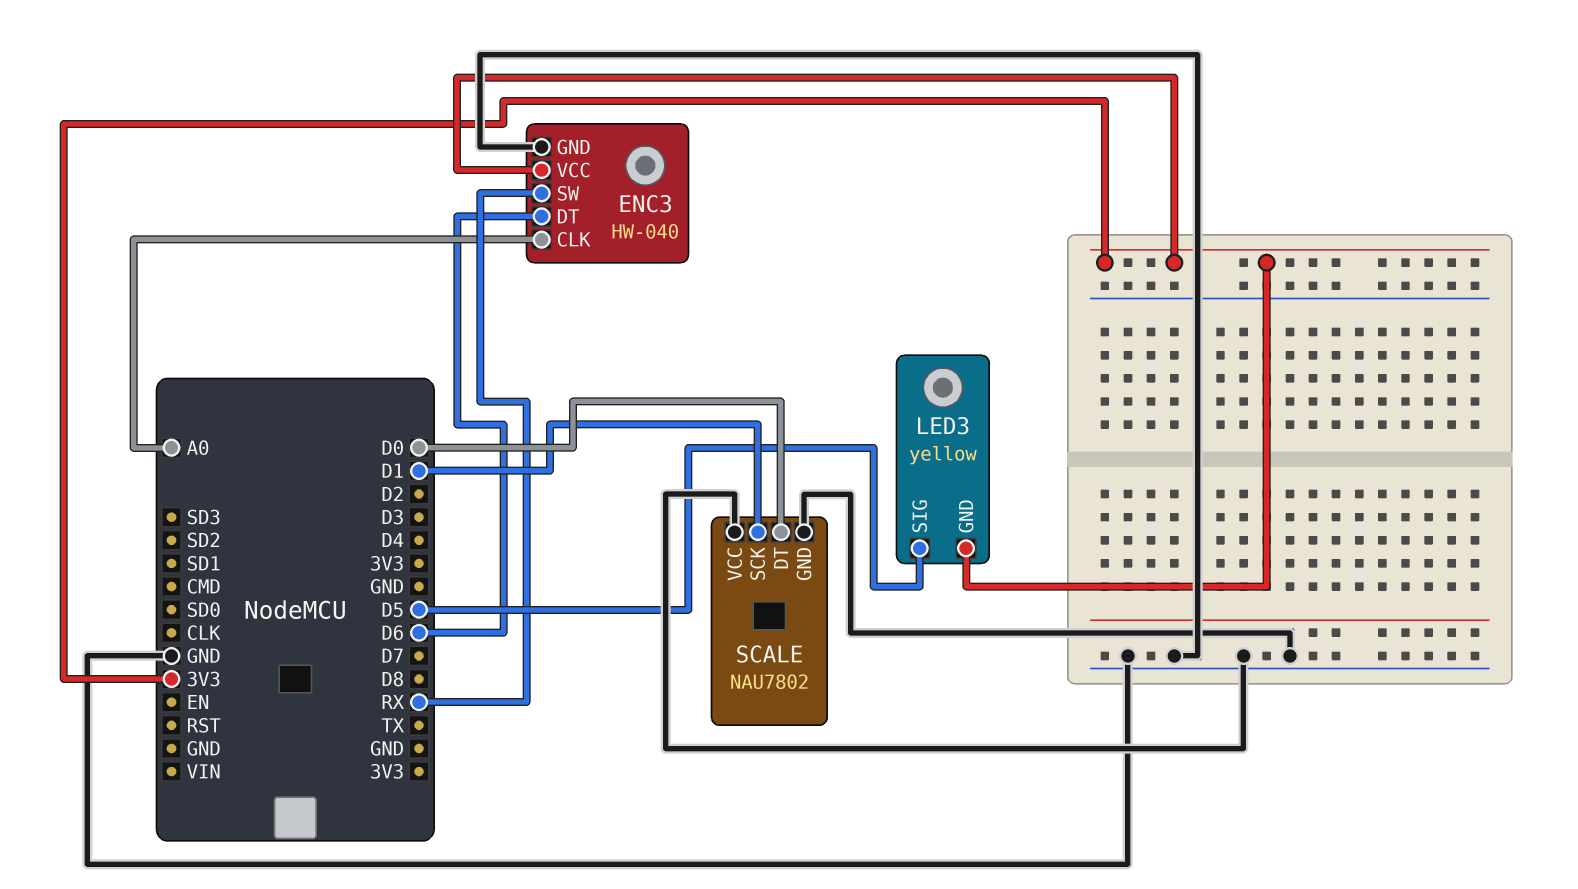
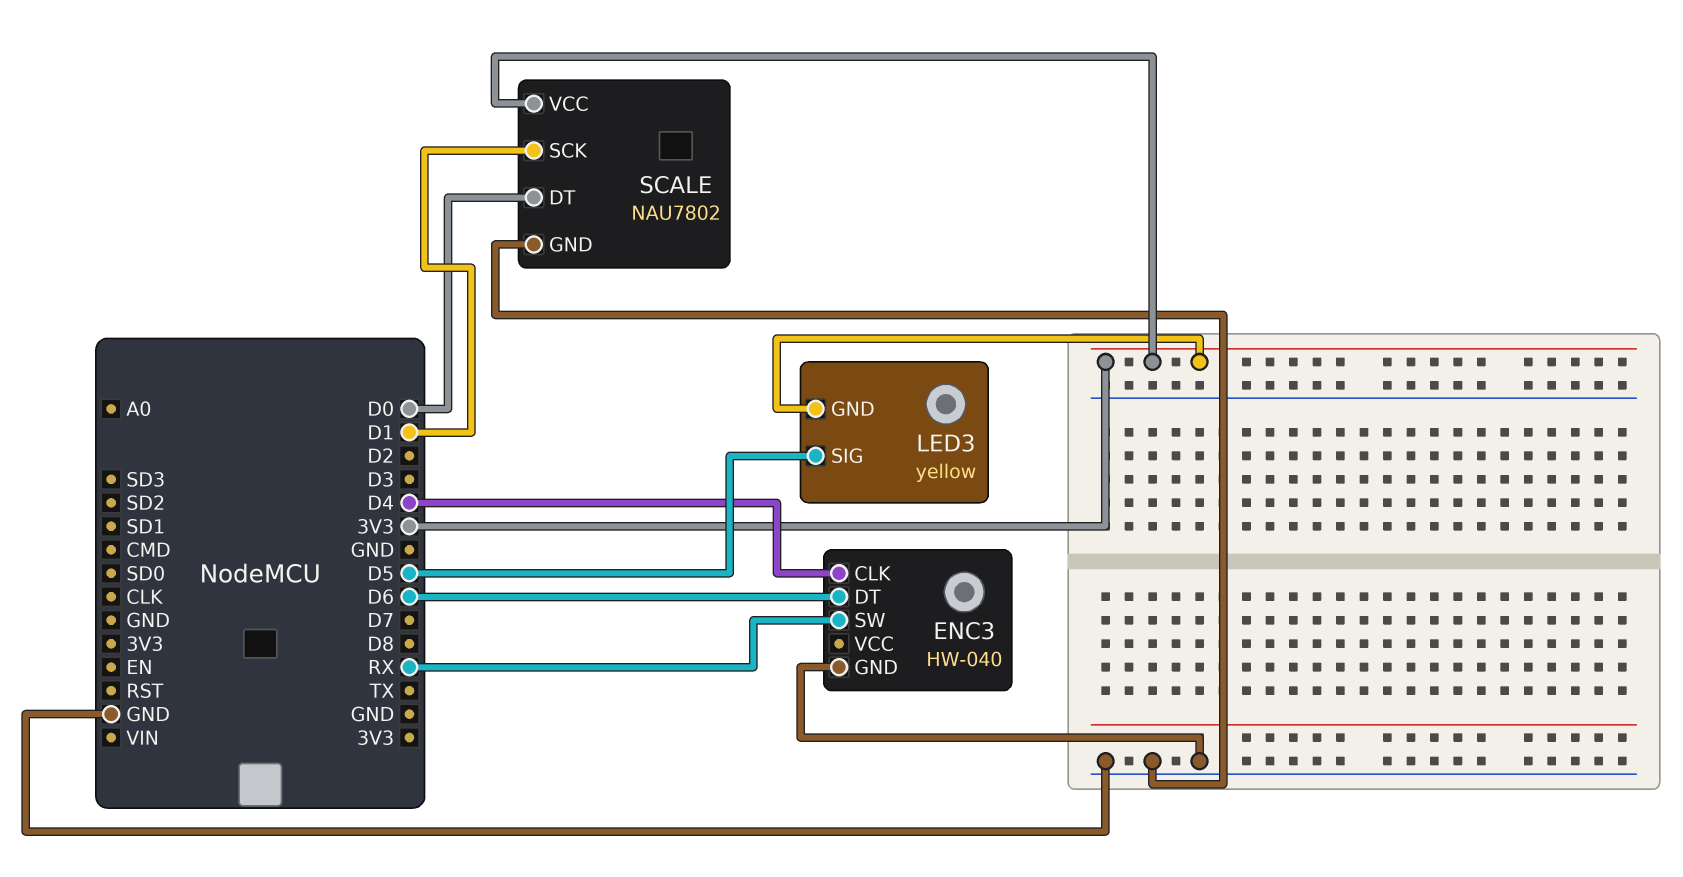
ENC3 pin CLK: A0 -> D4
ENC3 pin VCC: 3V3 -> none
SCALE pin VCC: GND -> 3V3

